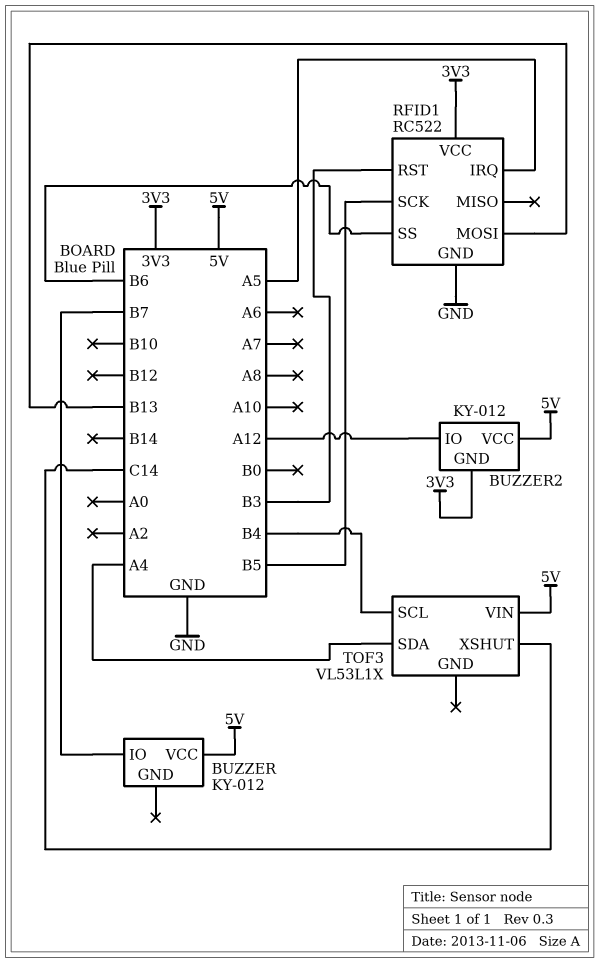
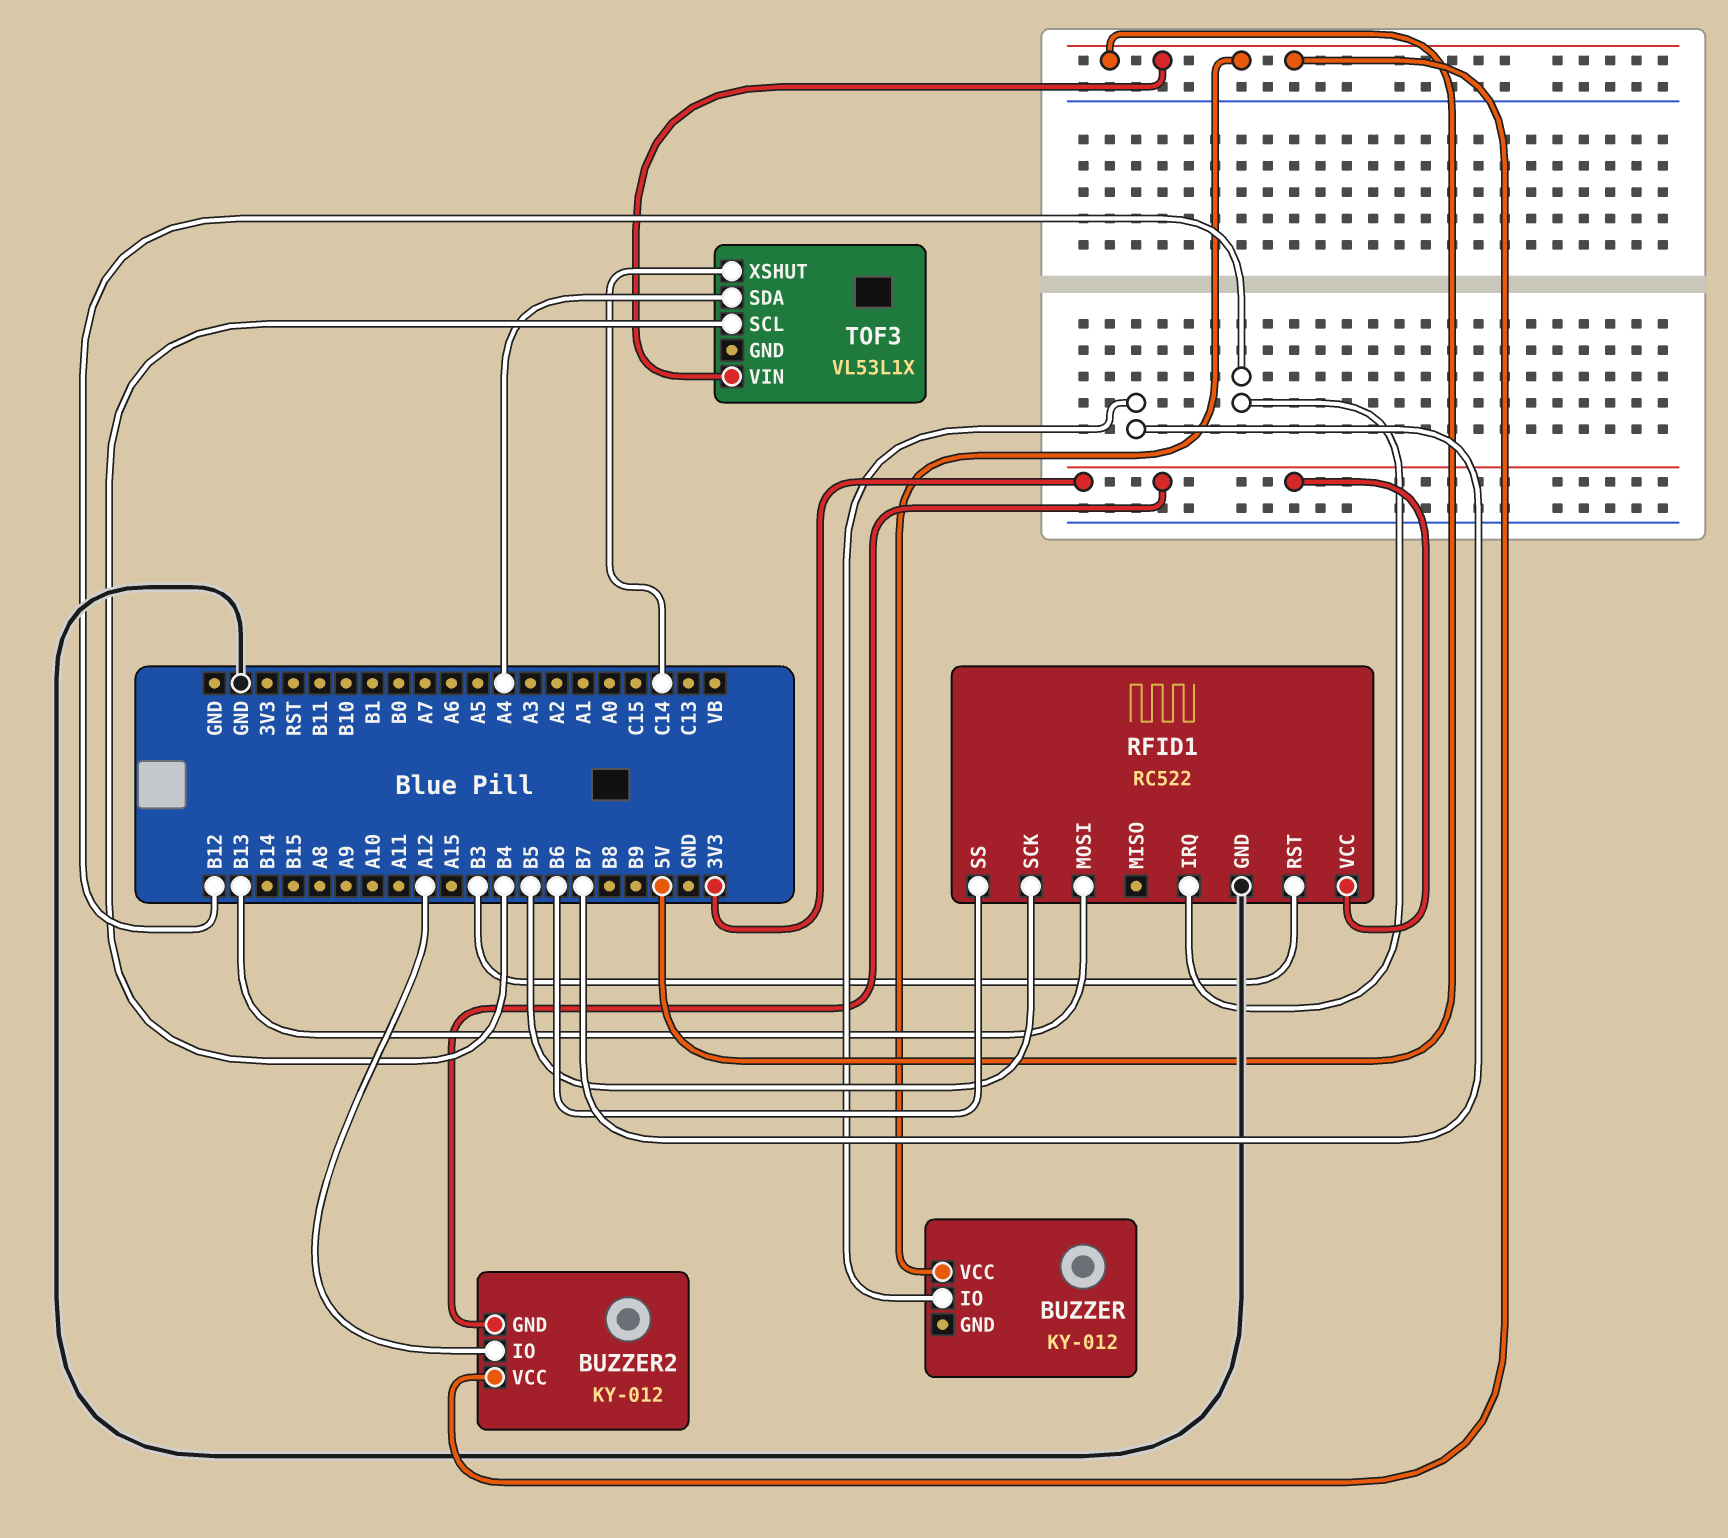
RFID1 pin IRQ: A5 -> B12

